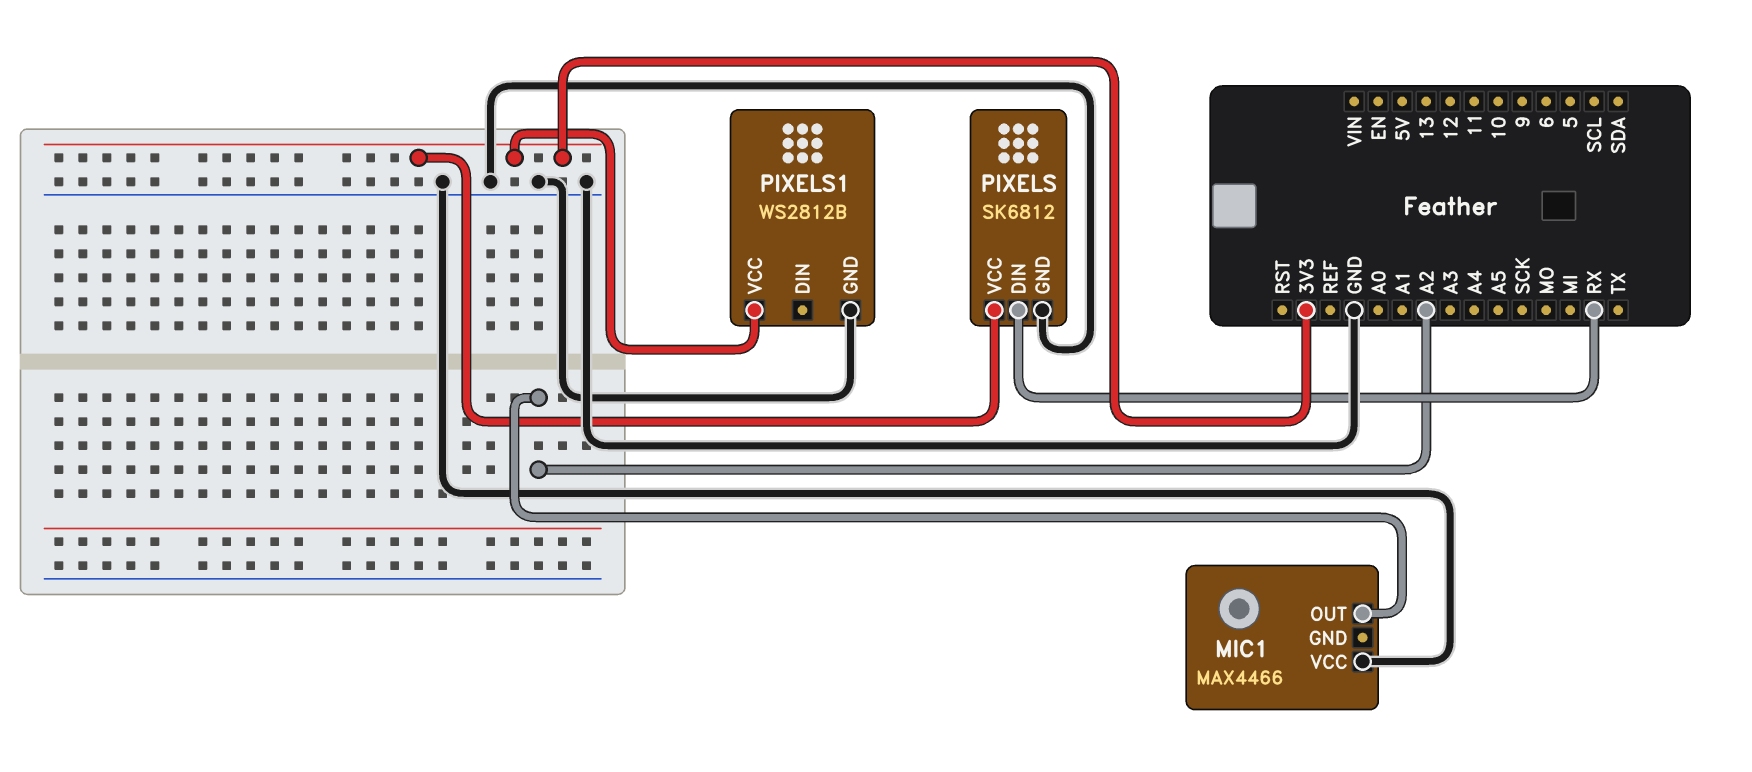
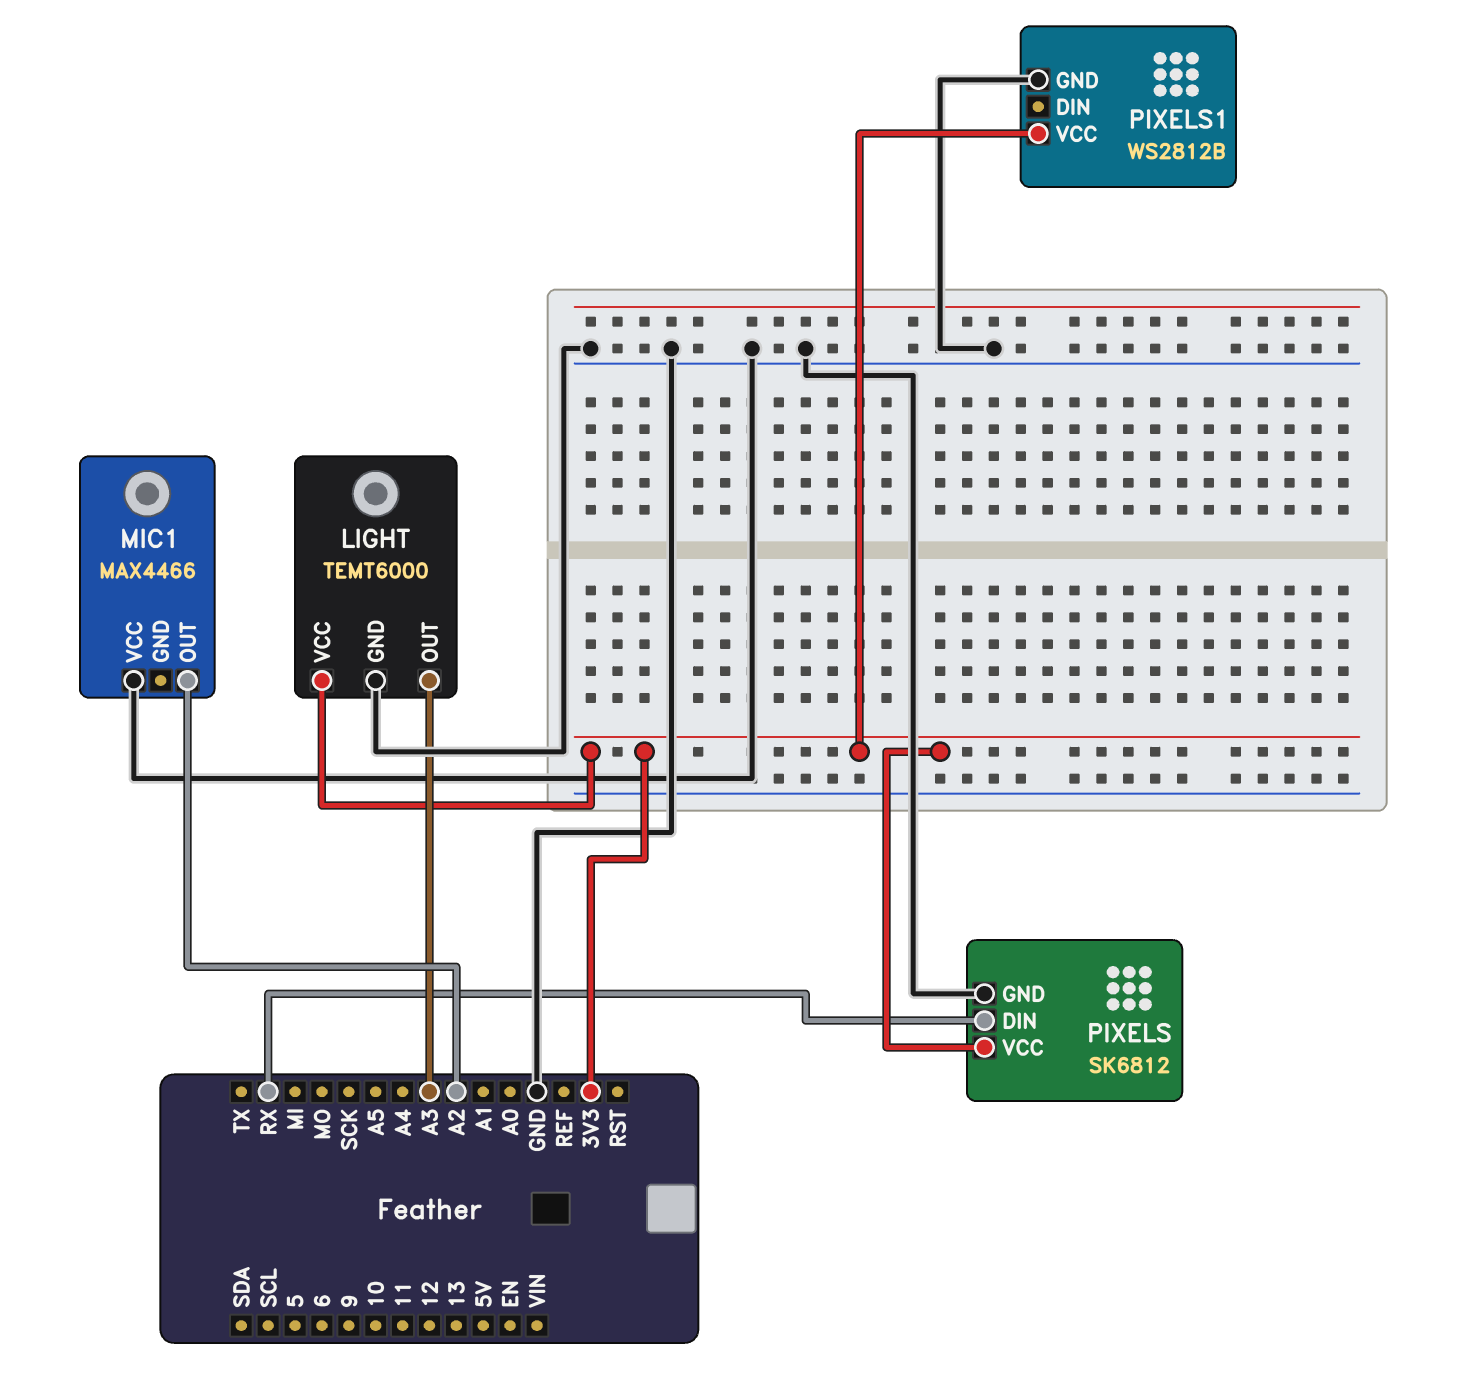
LIGHT: none -> TEMT6000
LIGHT pin GND: none -> GND
LIGHT pin OUT: none -> A3
LIGHT pin VCC: none -> 3V3

